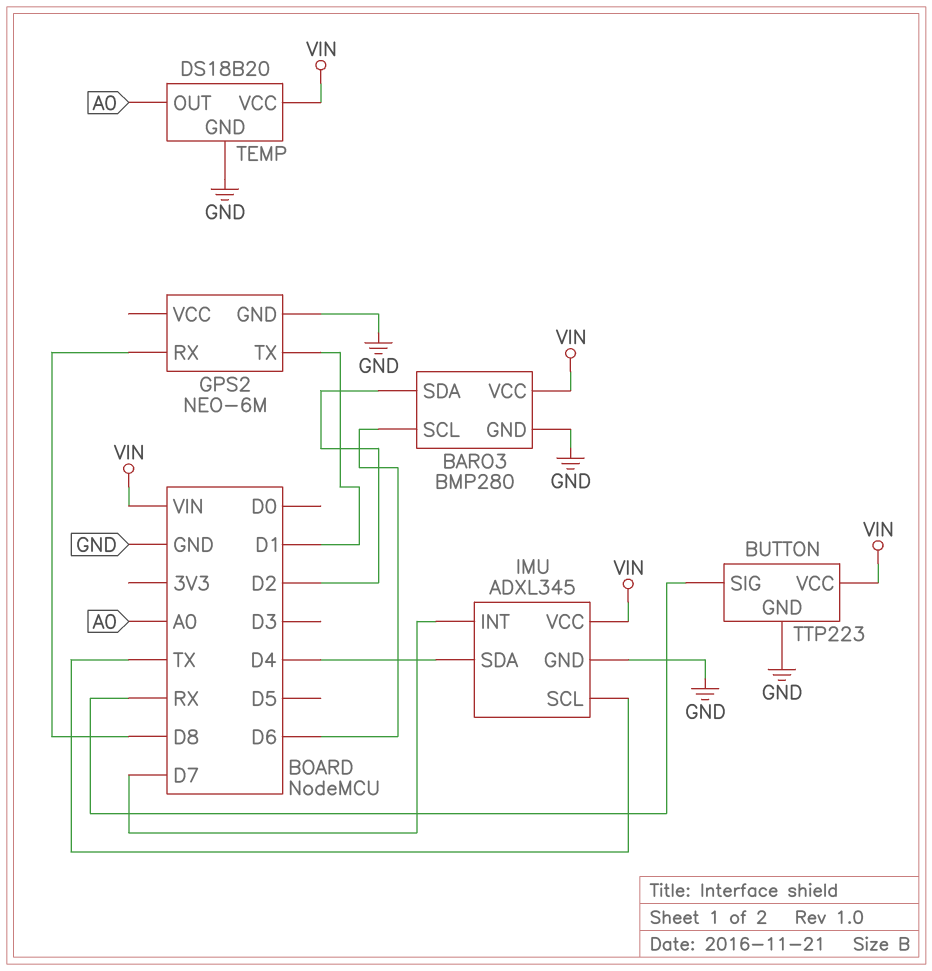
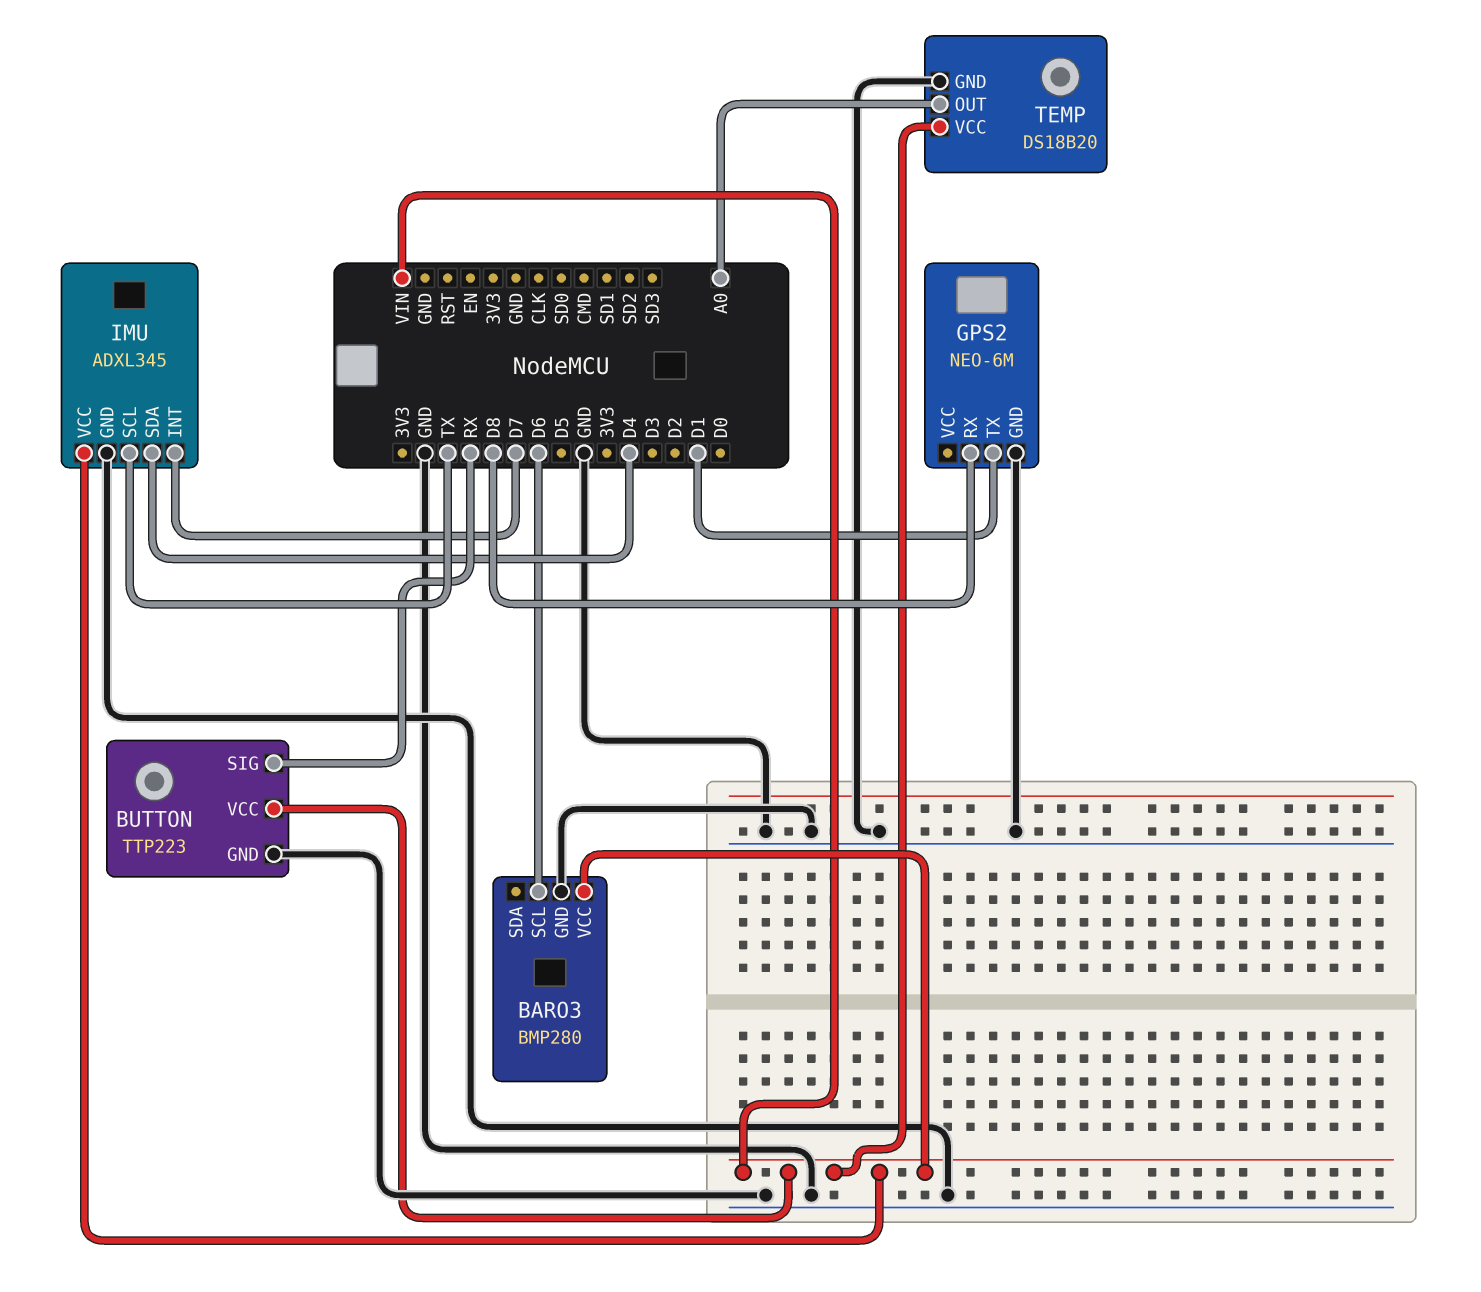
BARO3 pin SDA: D2 -> none

